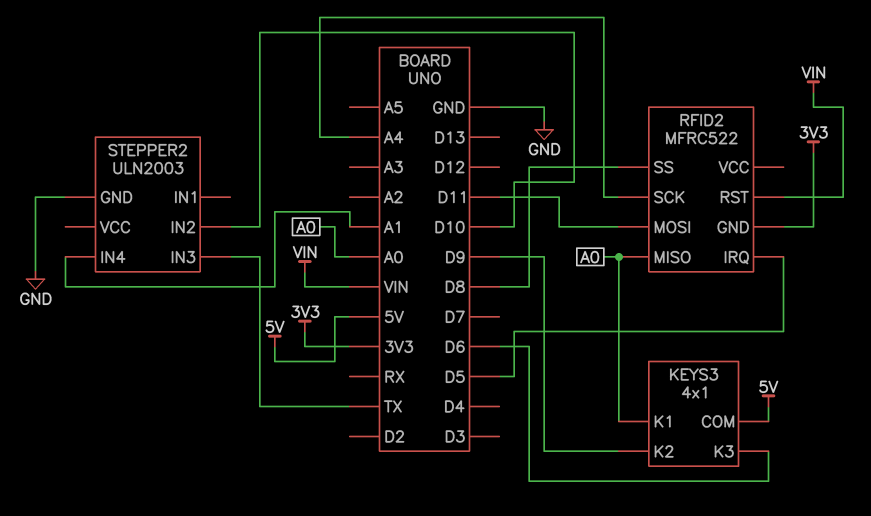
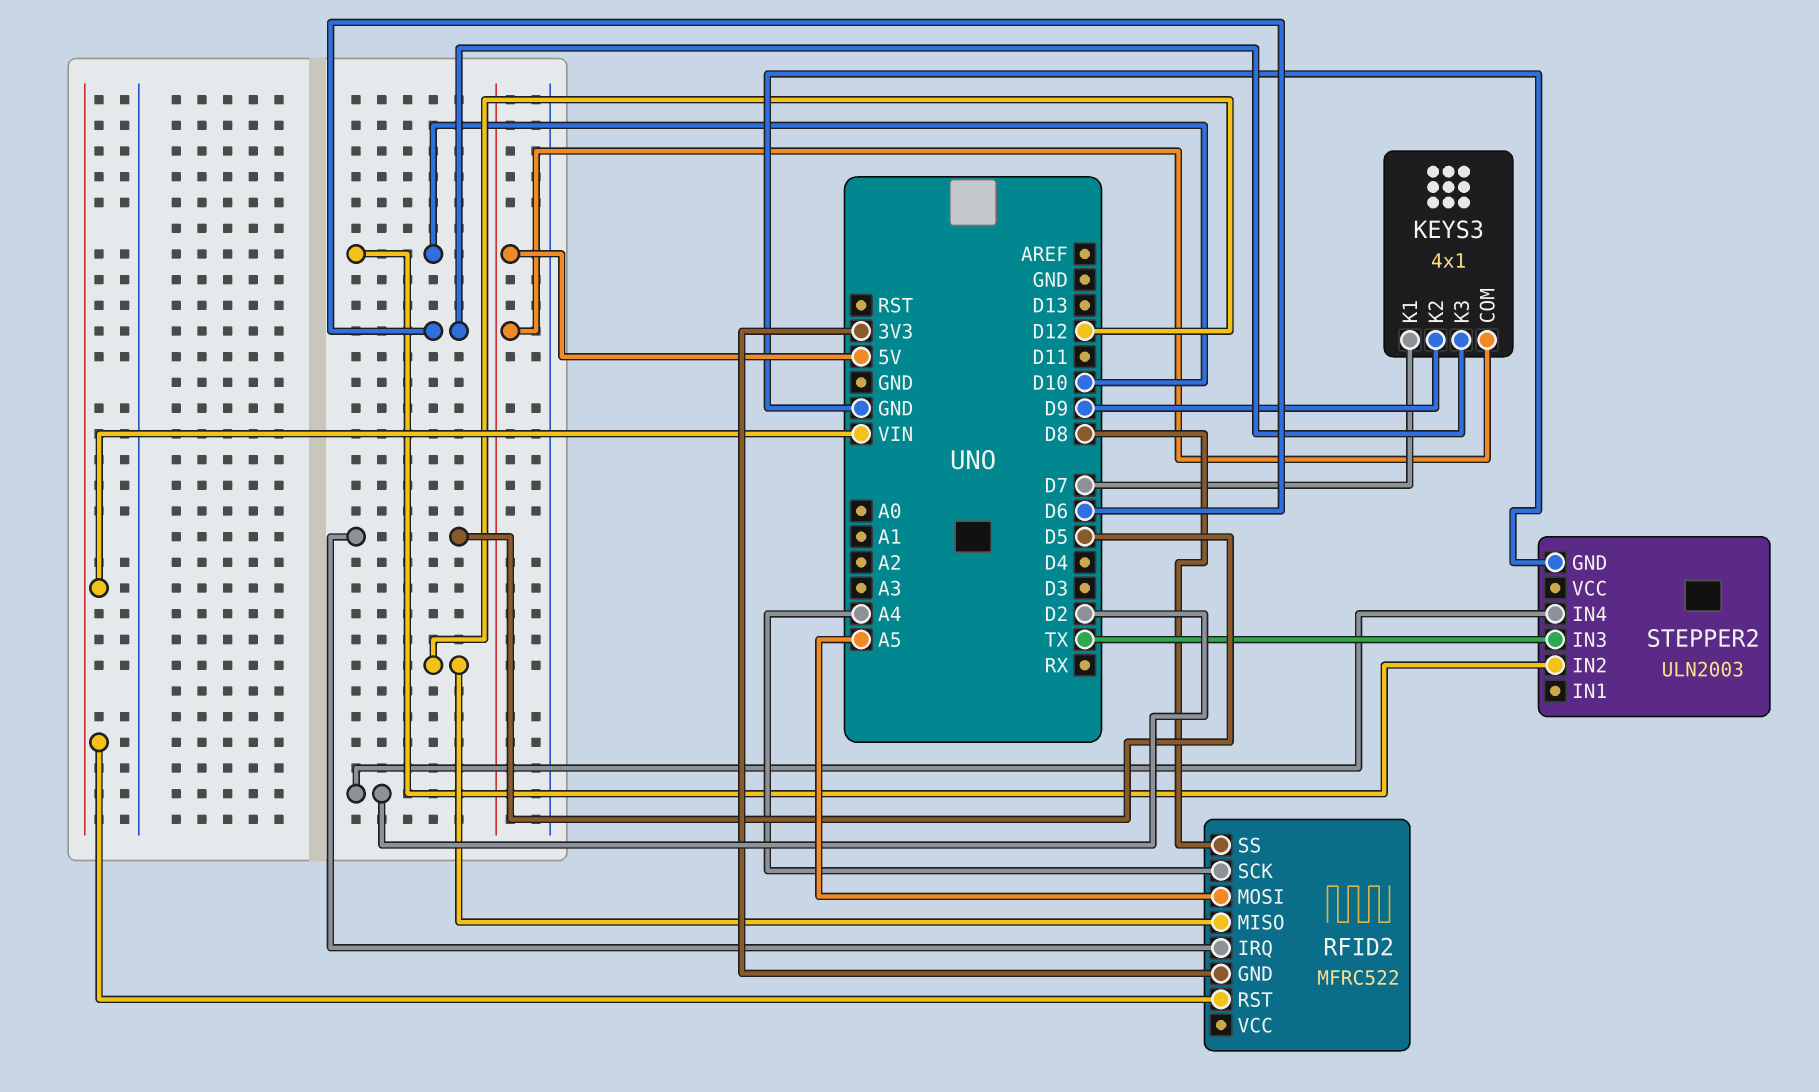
KEYS3 pin K1: A0 -> D7
RFID2 pin MISO: A0 -> D12
RFID2 pin MOSI: D11 -> A5
STEPPER2 pin IN4: A1 -> D2

